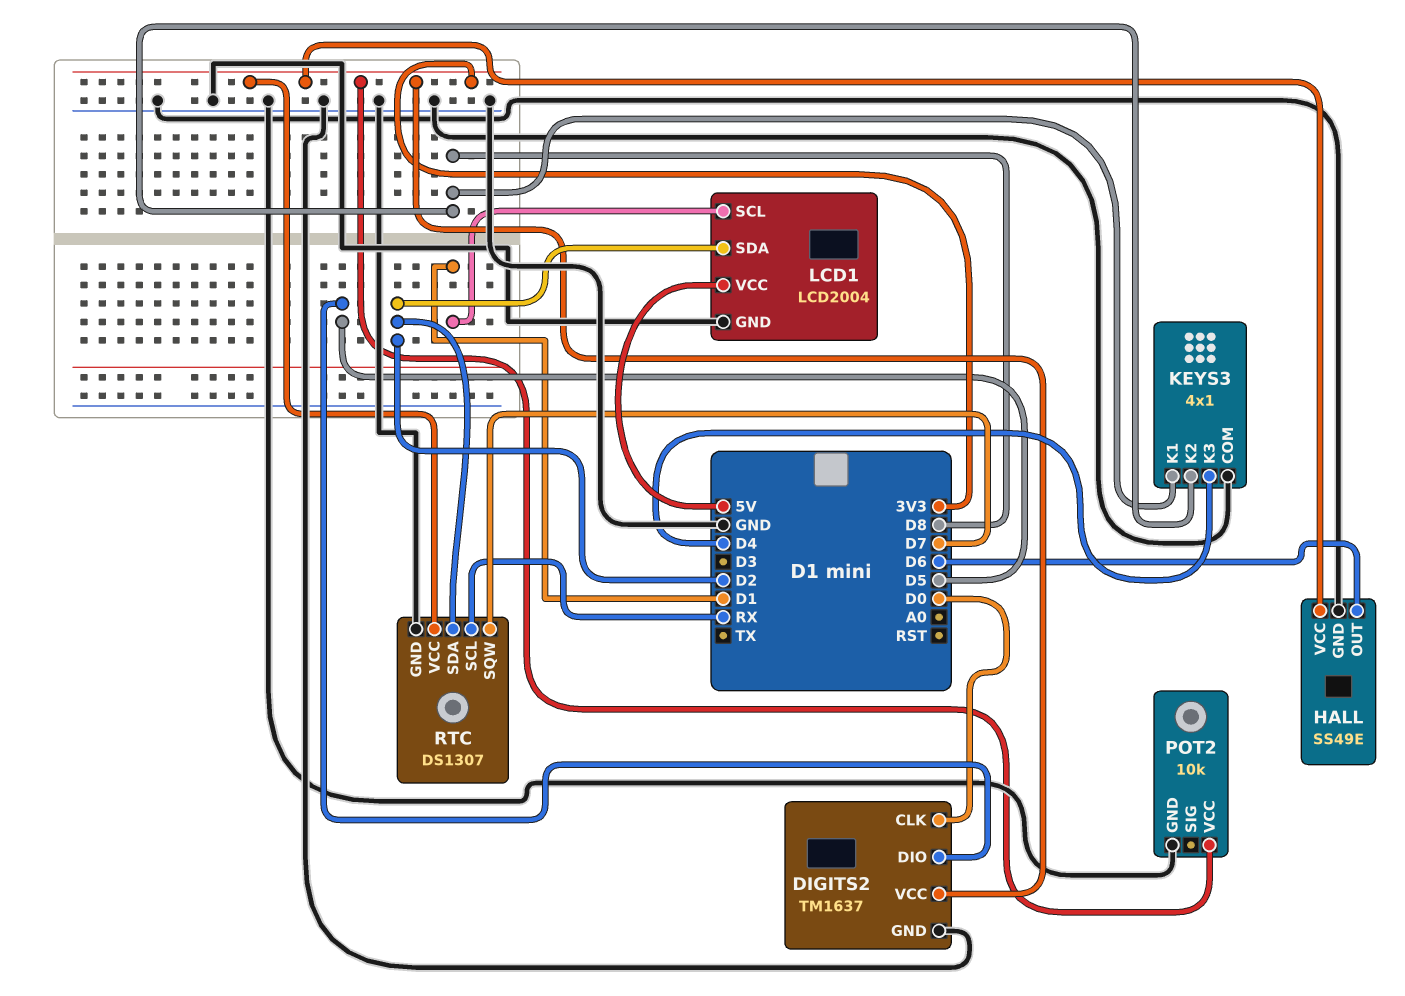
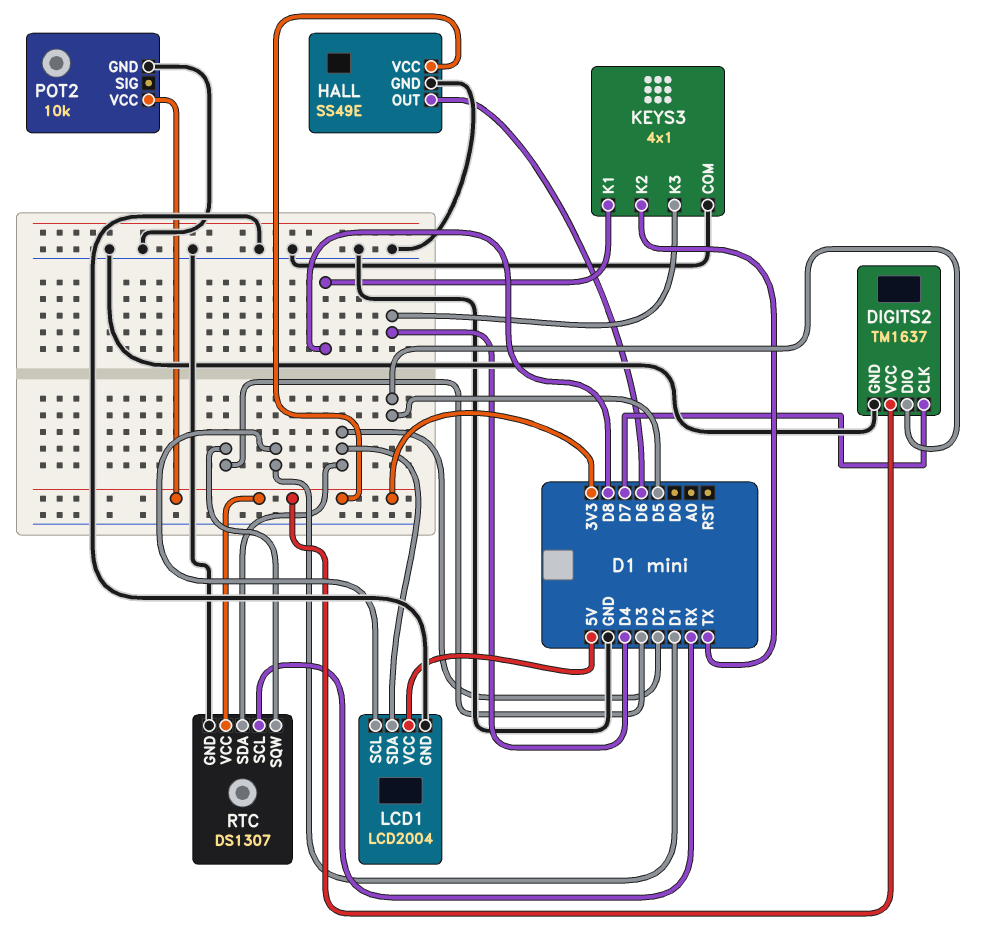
DIGITS2 pin CLK: D0 -> D7
KEYS3 pin K2: D8 -> TX
RTC pin SQW: D7 -> D3

